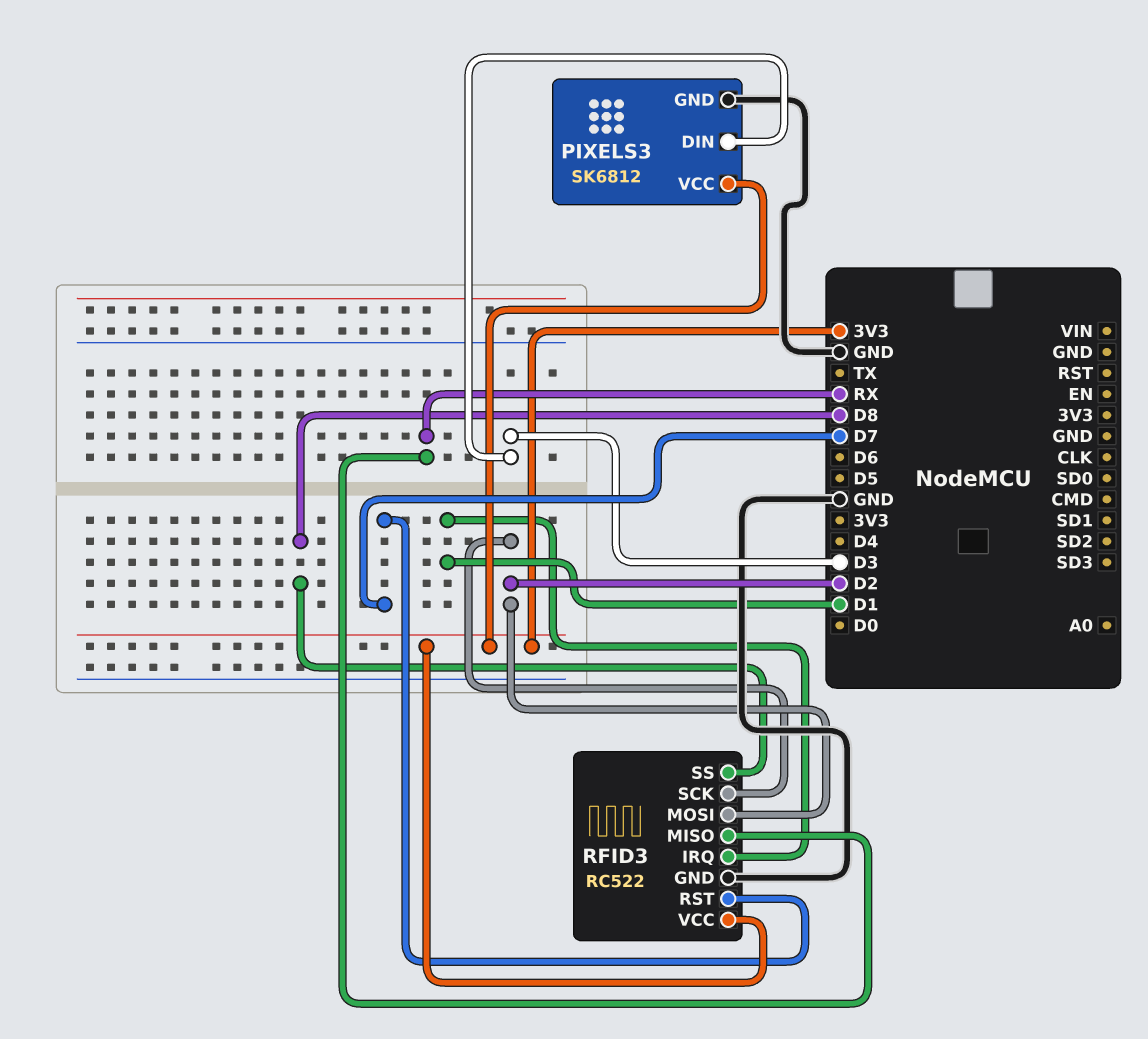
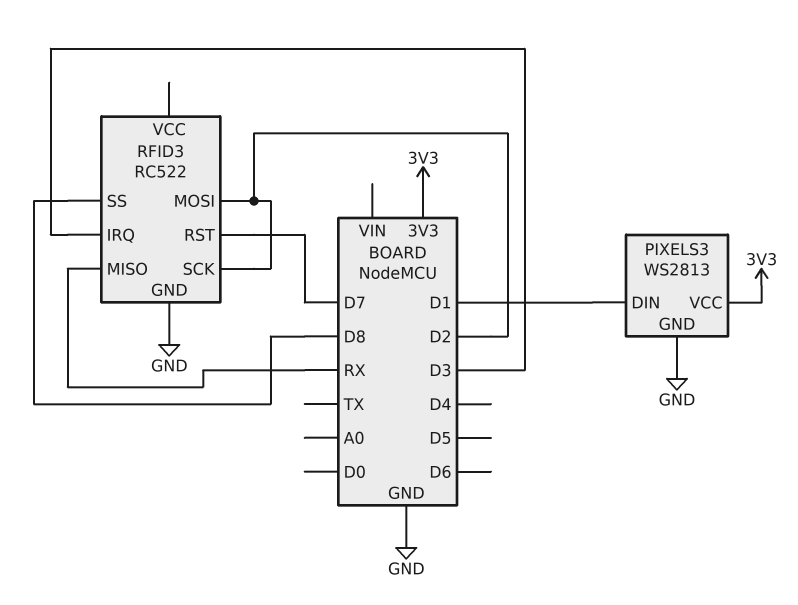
PIXELS3: SK6812 -> WS2813
PIXELS3 pin DIN: D3 -> D1
RFID3 pin IRQ: D1 -> D3
RFID3 pin VCC: 3V3 -> none

